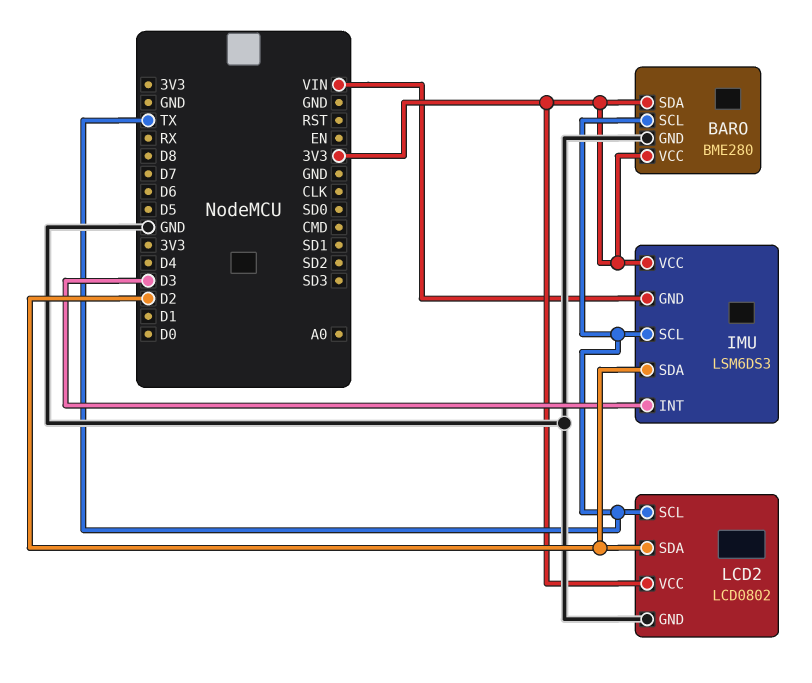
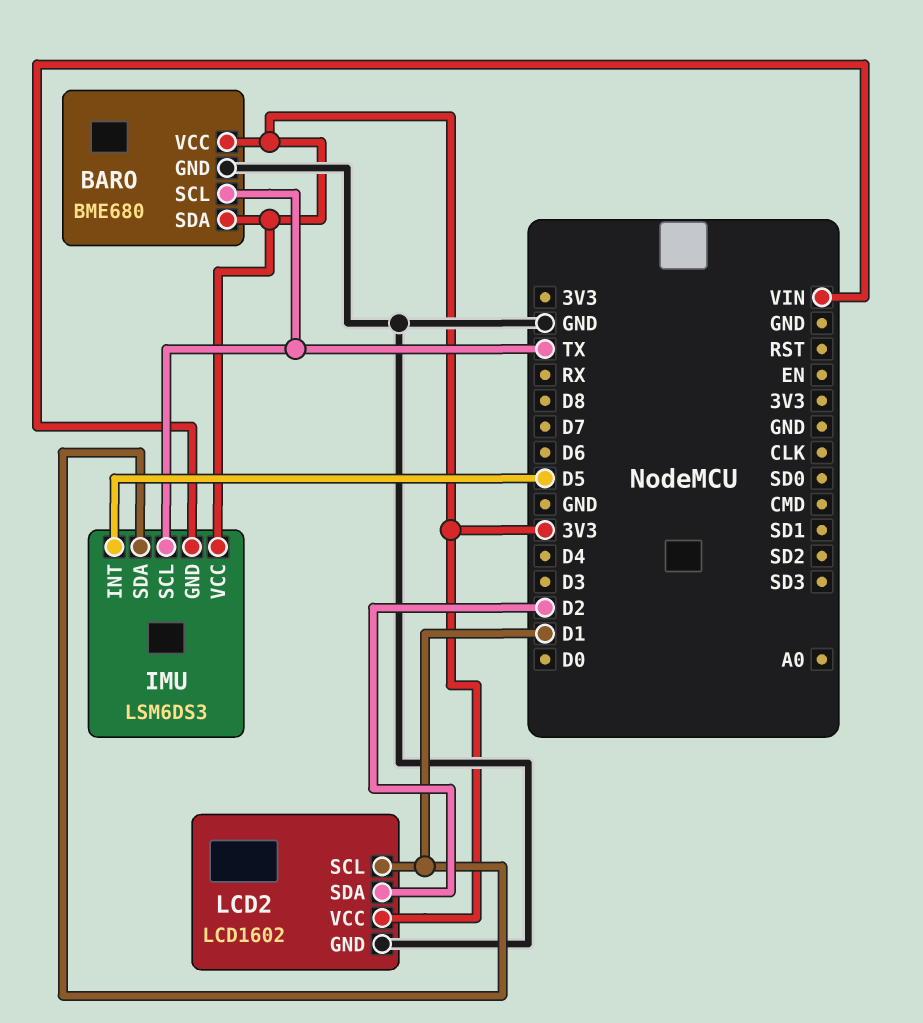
BARO: BME280 -> BME680
IMU pin INT: D3 -> D5
IMU pin SDA: D2 -> D1
LCD2: LCD0802 -> LCD1602
LCD2 pin SCL: TX -> D1

